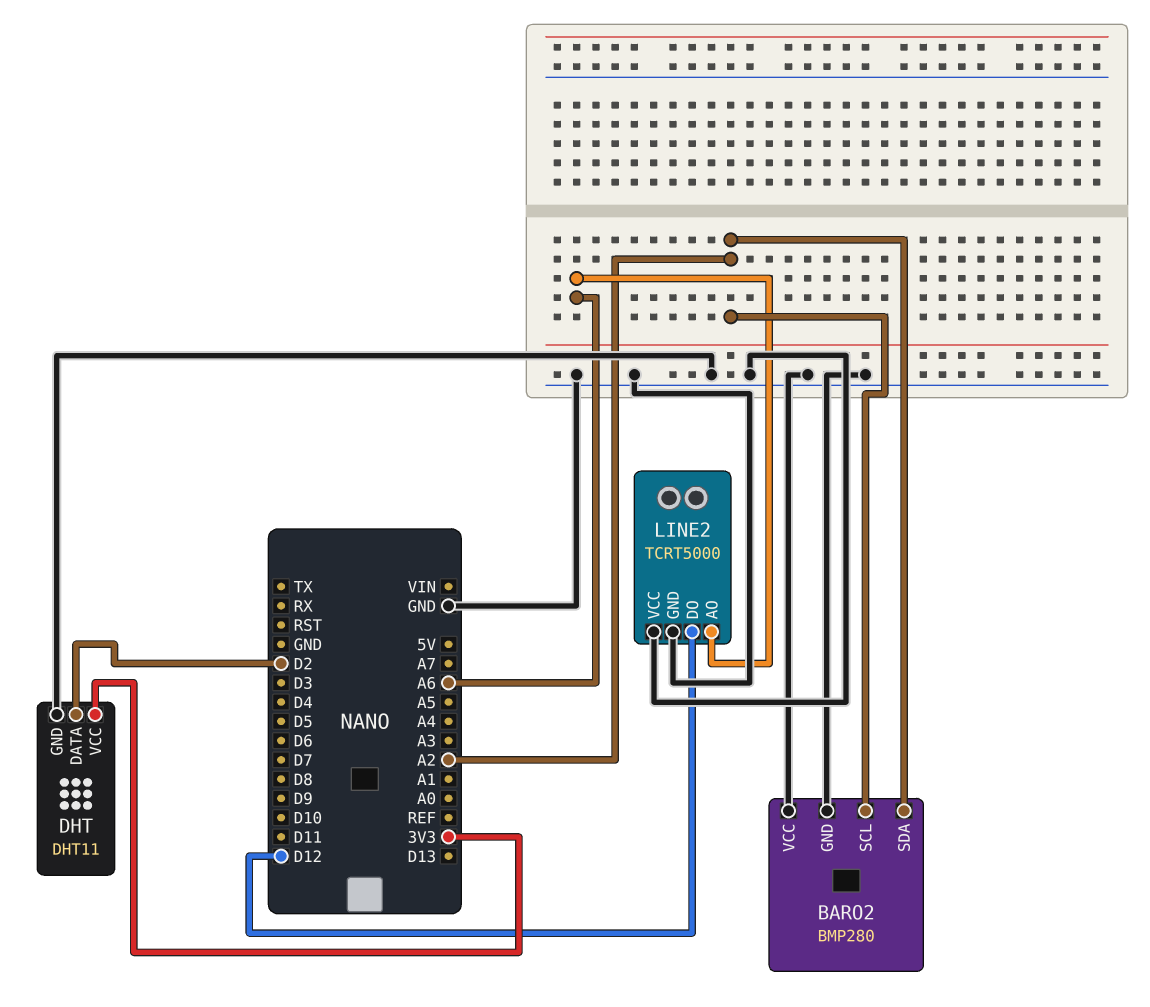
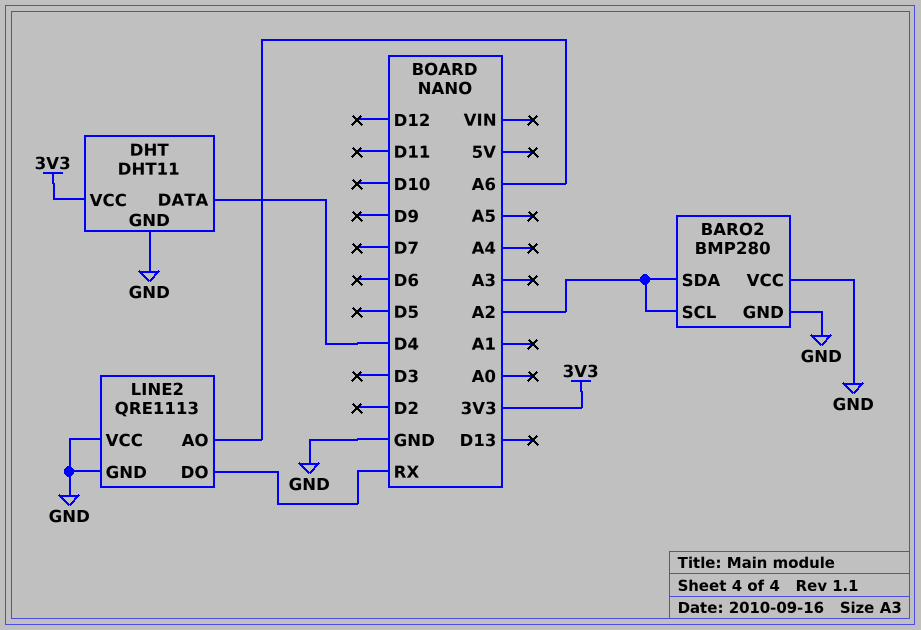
DHT pin DATA: D2 -> D4
LINE2: TCRT5000 -> QRE1113
LINE2 pin DO: D12 -> RX

